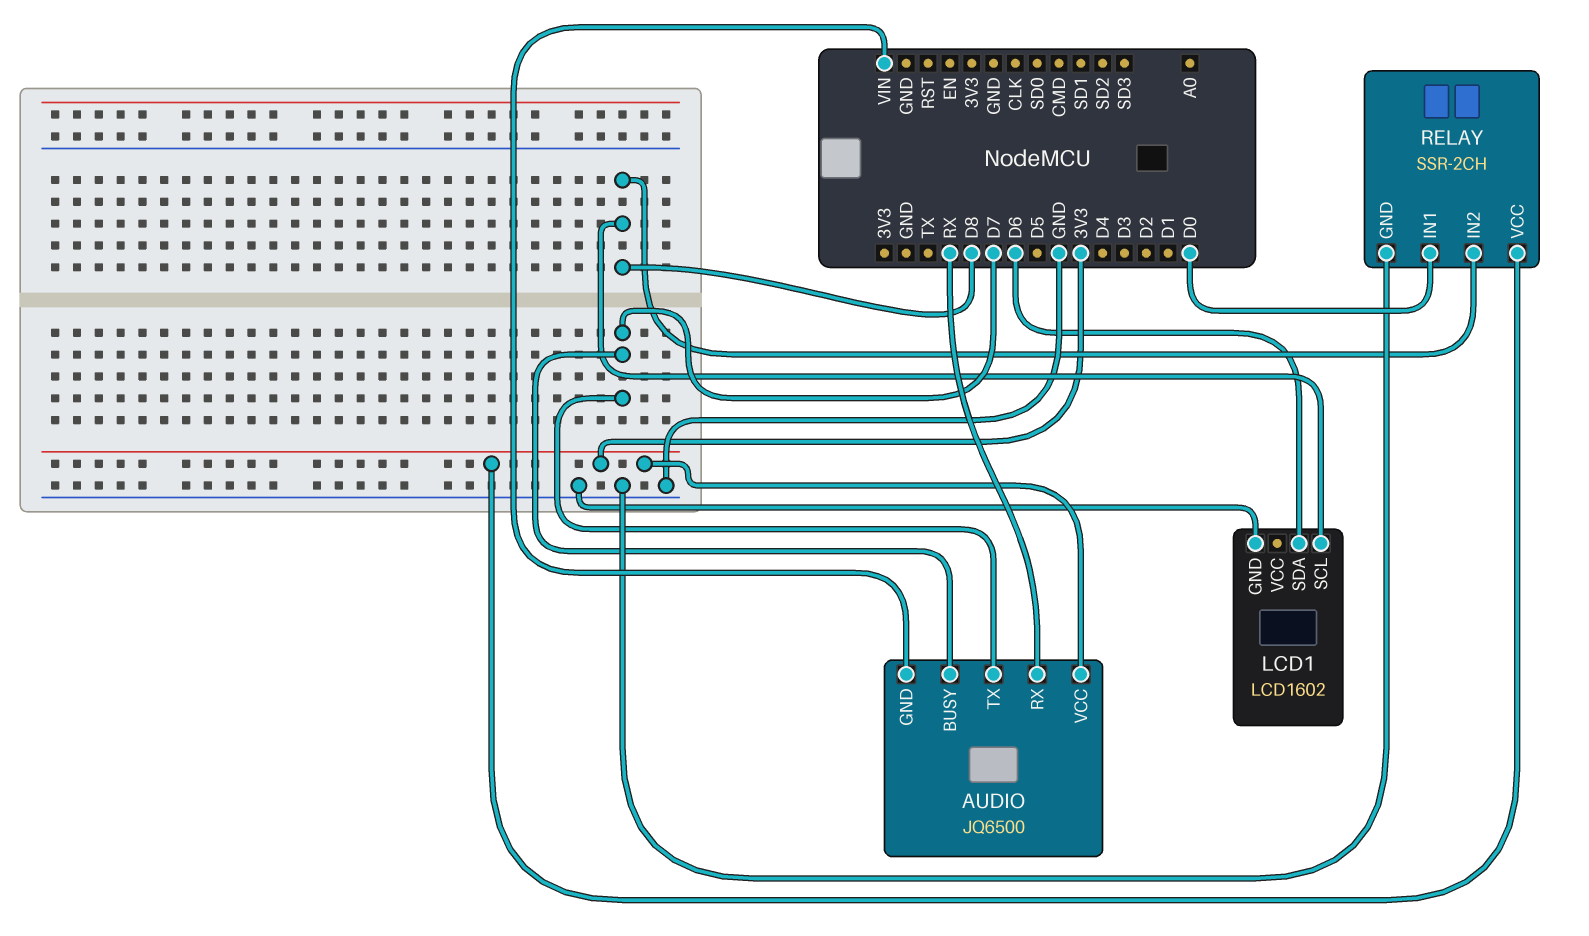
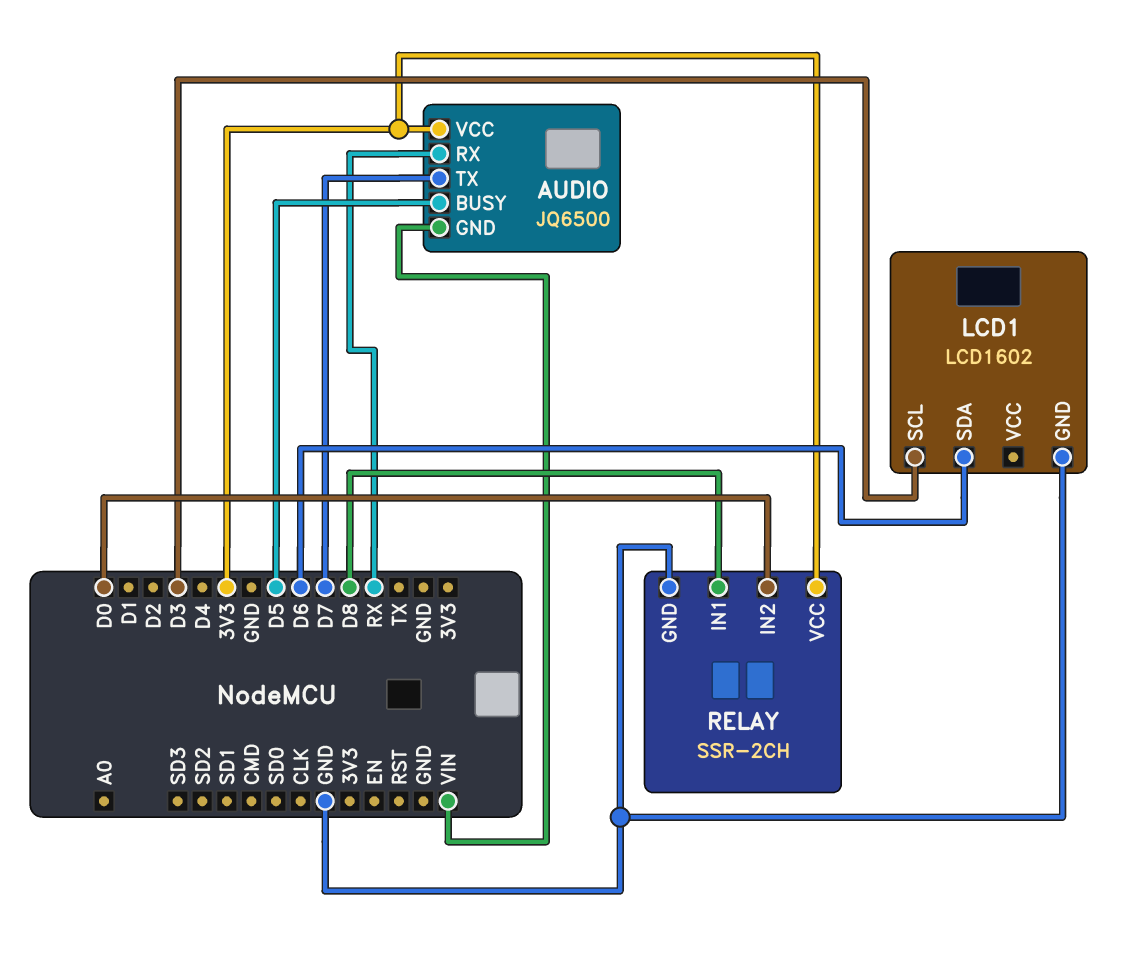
AUDIO pin BUSY: D7 -> D5
LCD1 pin SCL: D8 -> D3
RELAY pin IN1: D0 -> D8
RELAY pin IN2: D8 -> D0

